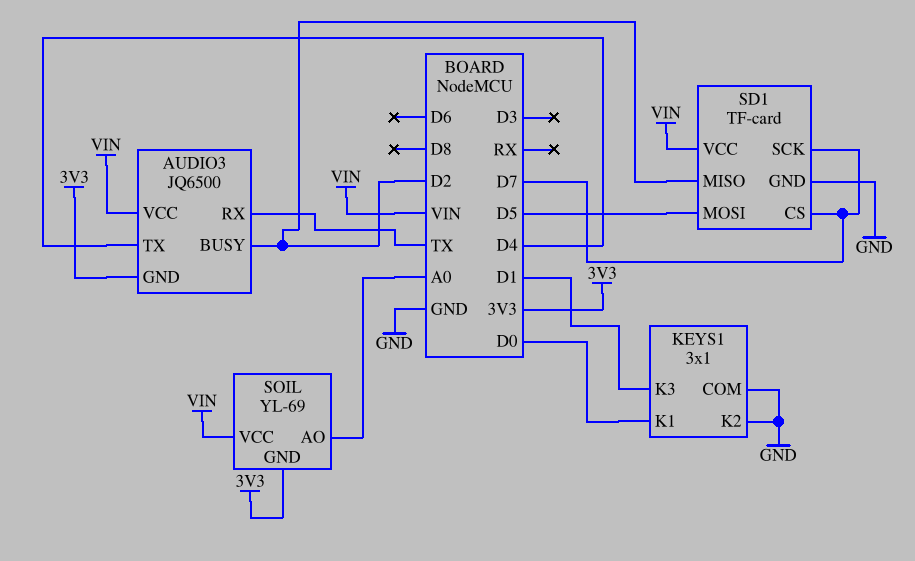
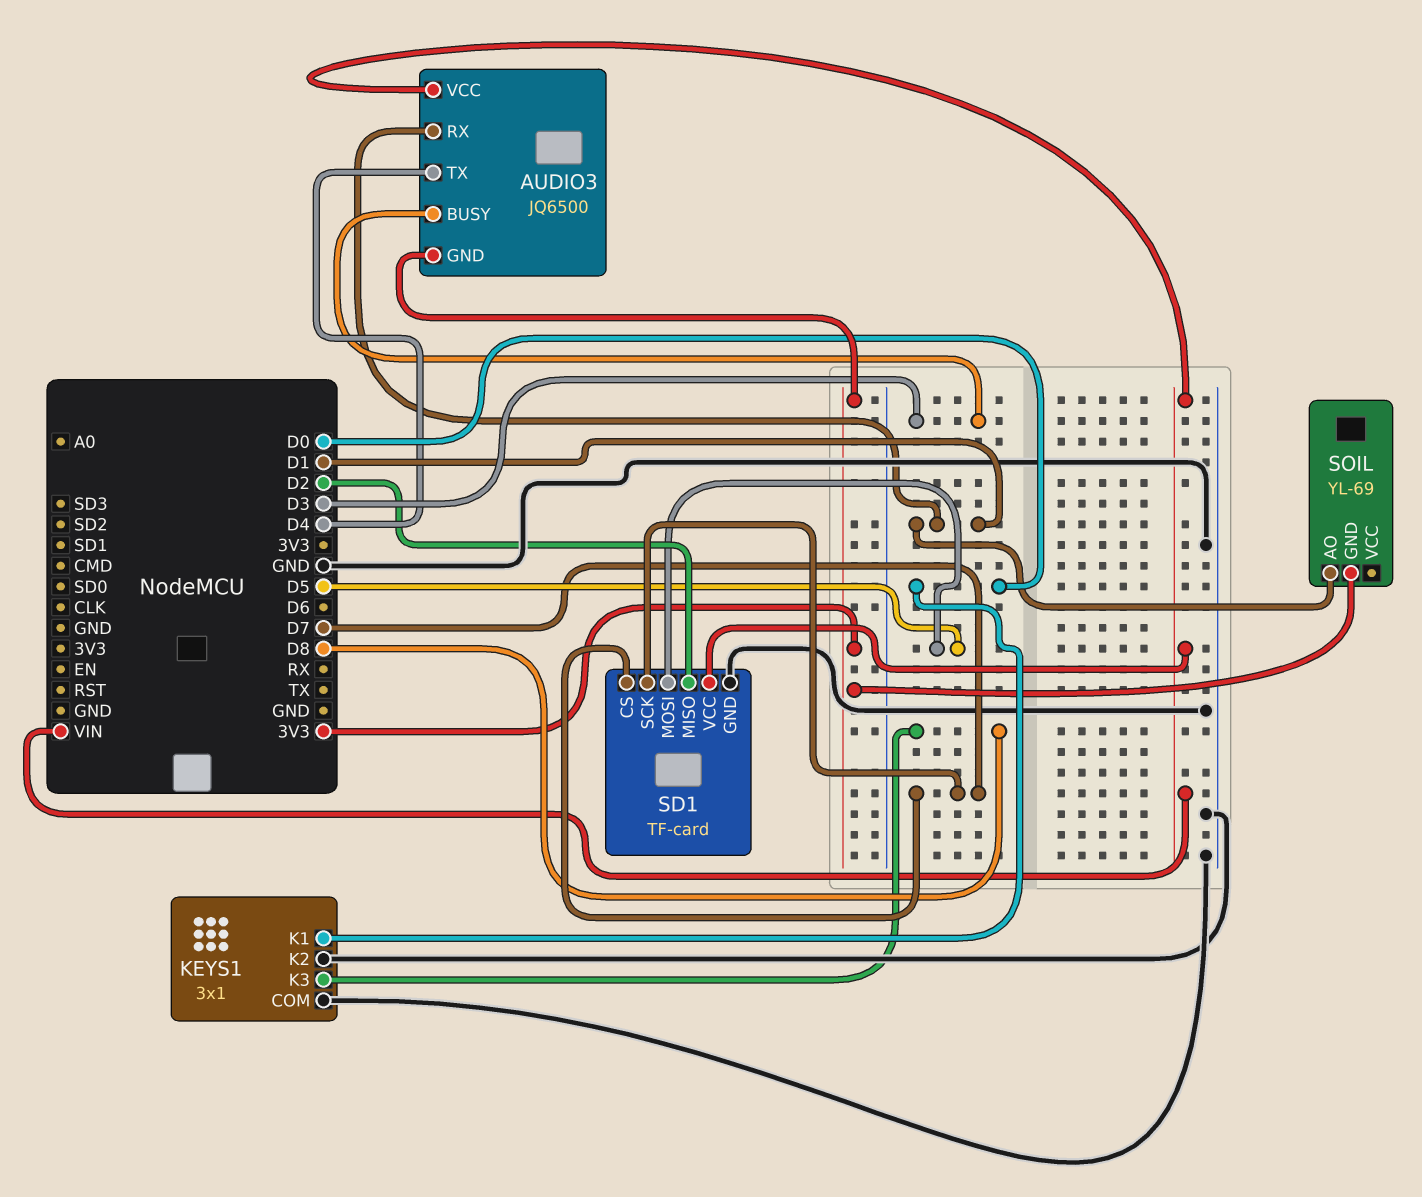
AUDIO3 pin BUSY: D2 -> D3
AUDIO3 pin RX: TX -> D1
KEYS1 pin K3: D1 -> D8
SOIL pin AO: A0 -> D1
SOIL pin VCC: VIN -> none

